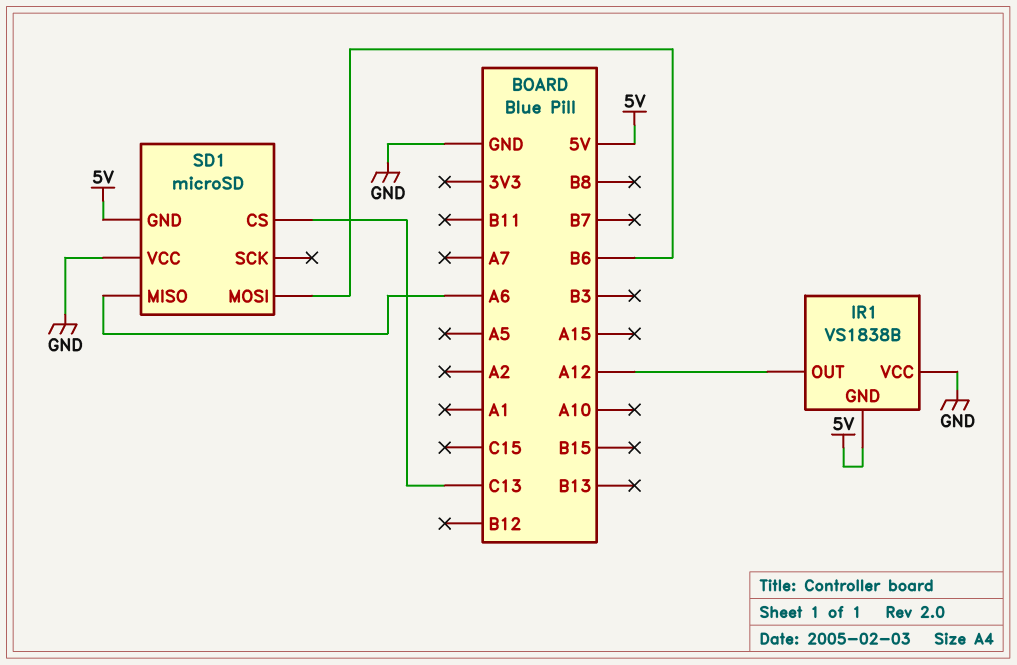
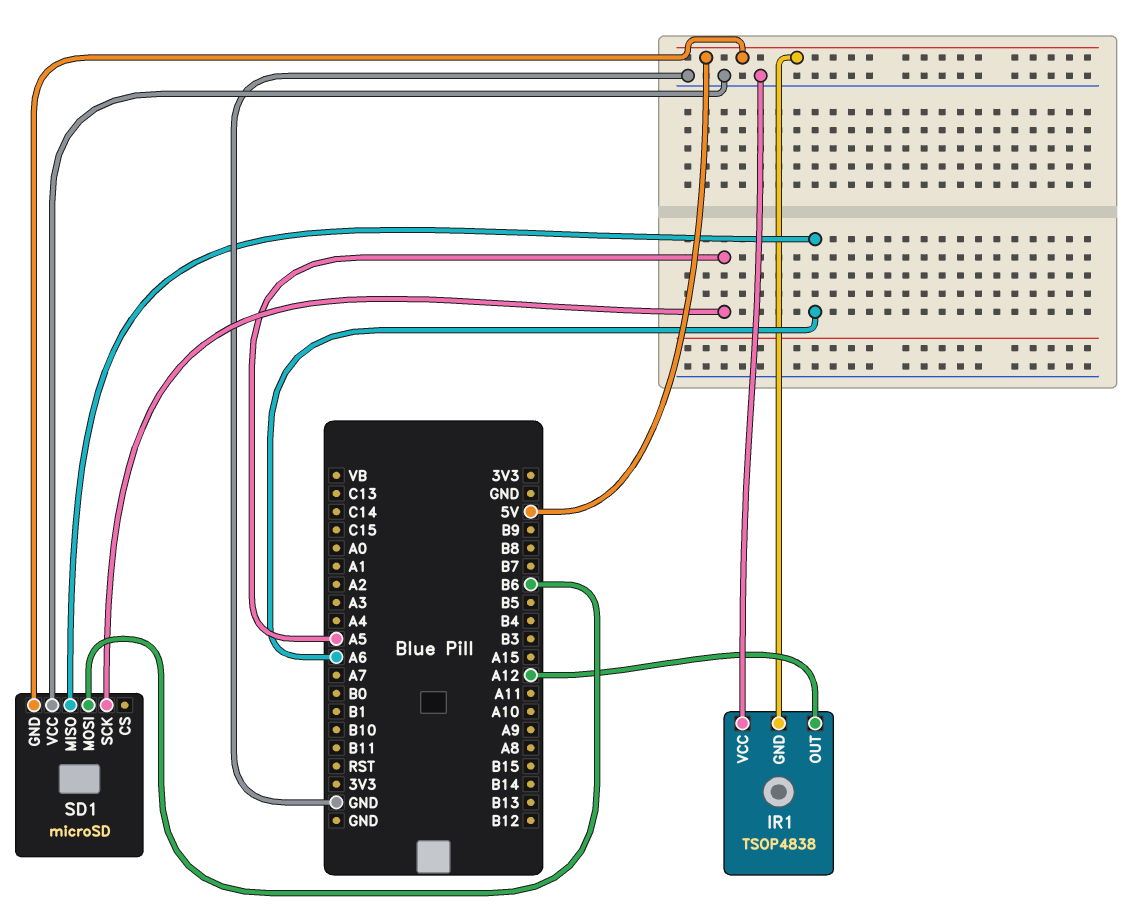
IR1: VS1838B -> TSOP4838
SD1 pin CS: C13 -> none
SD1 pin SCK: none -> A5

